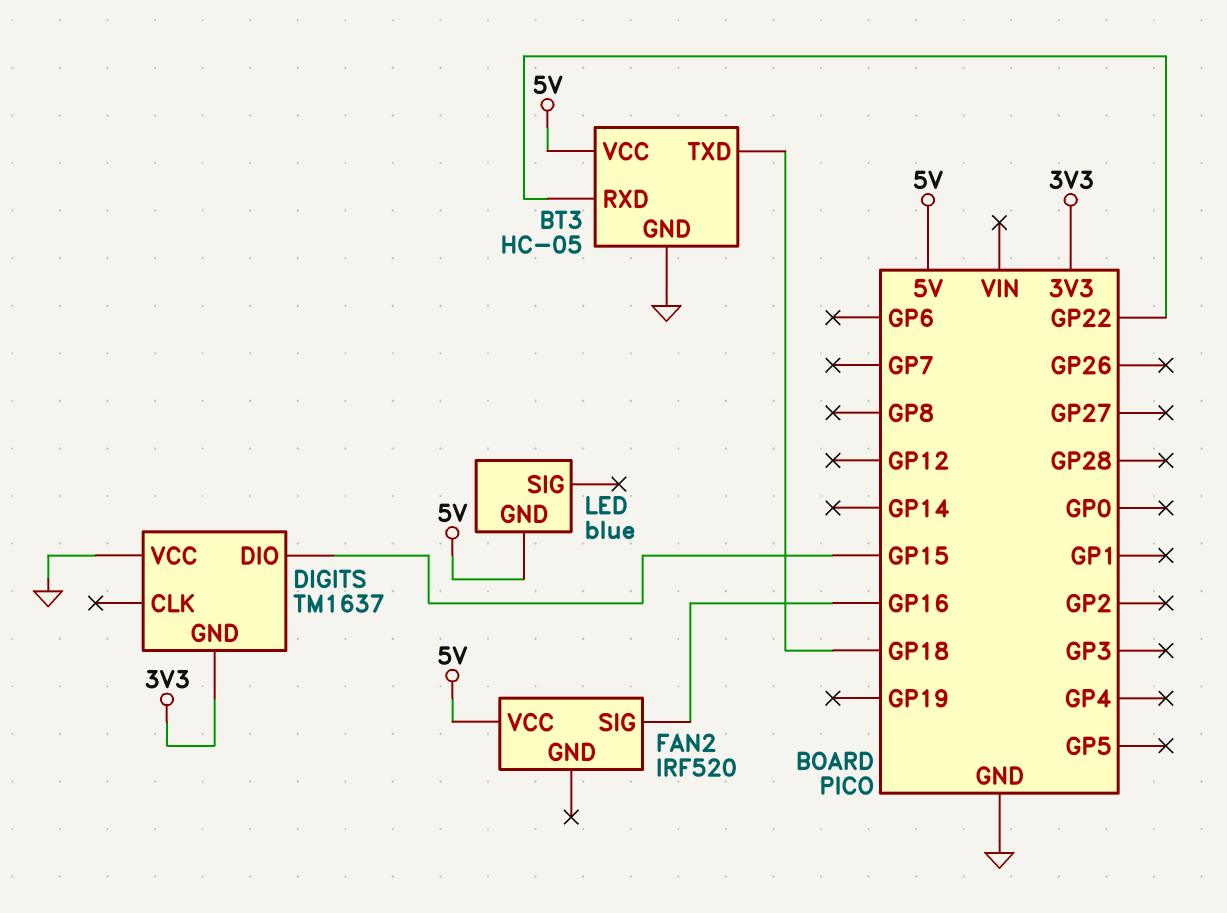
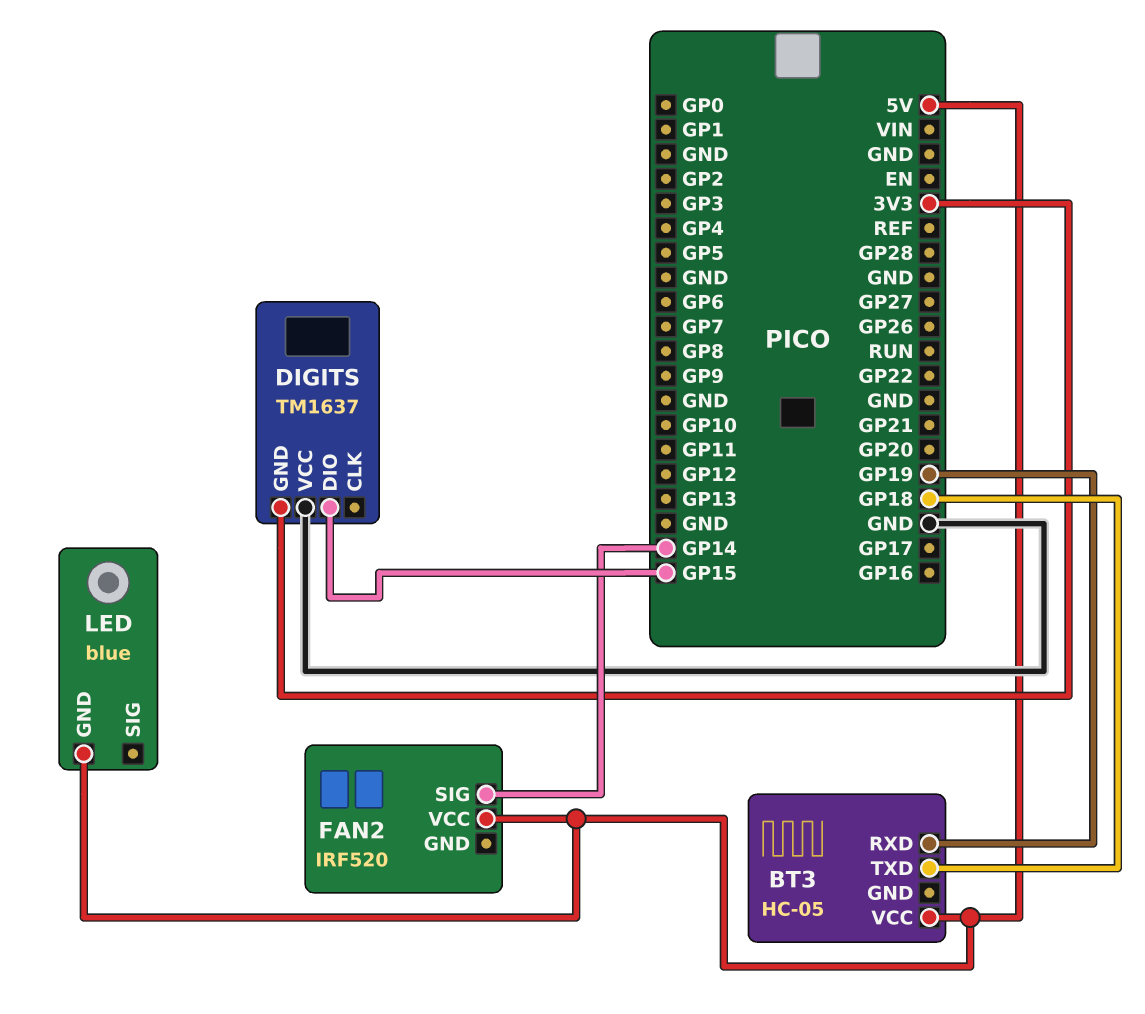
BT3 pin GND: GND -> none
BT3 pin RXD: GP22 -> GP19
FAN2 pin SIG: GP16 -> GP14

